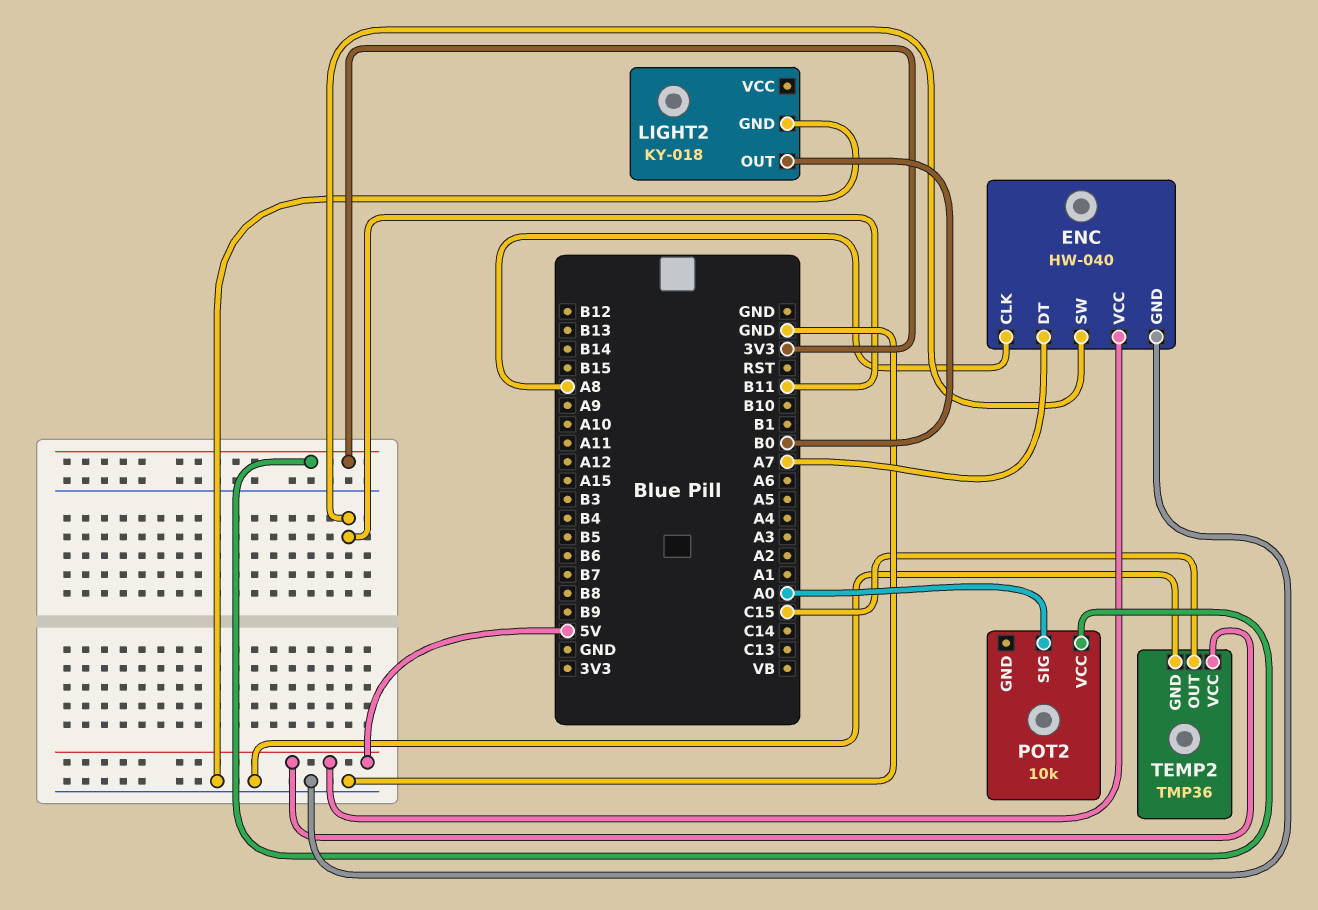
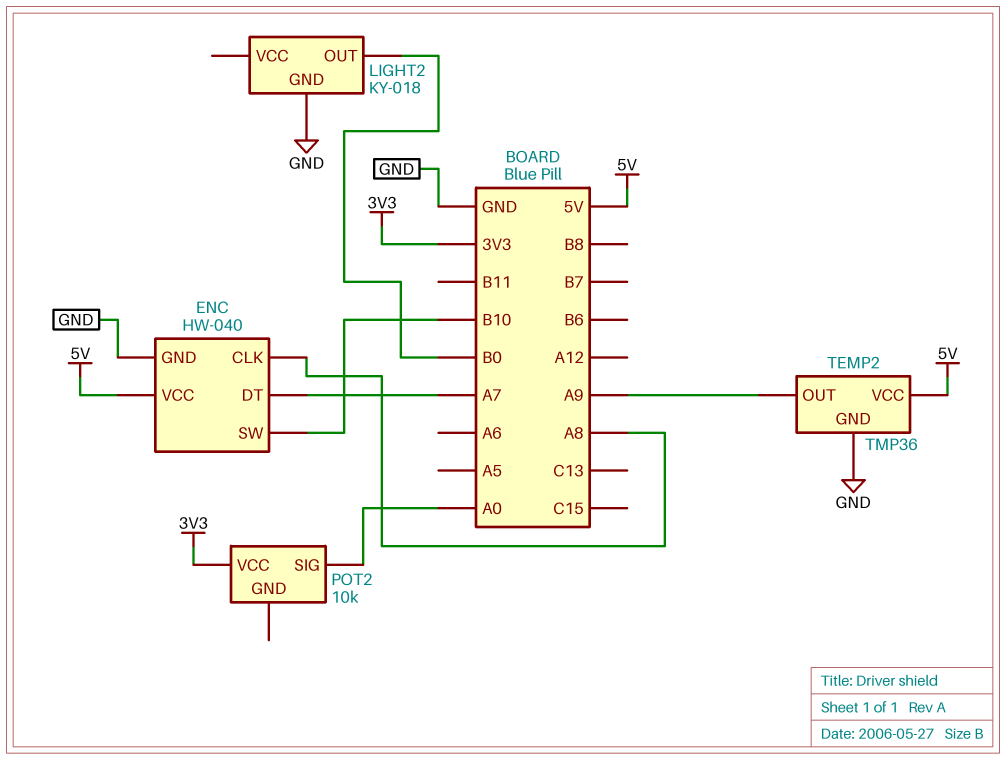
ENC pin SW: B11 -> B10
TEMP2 pin OUT: C15 -> A9

